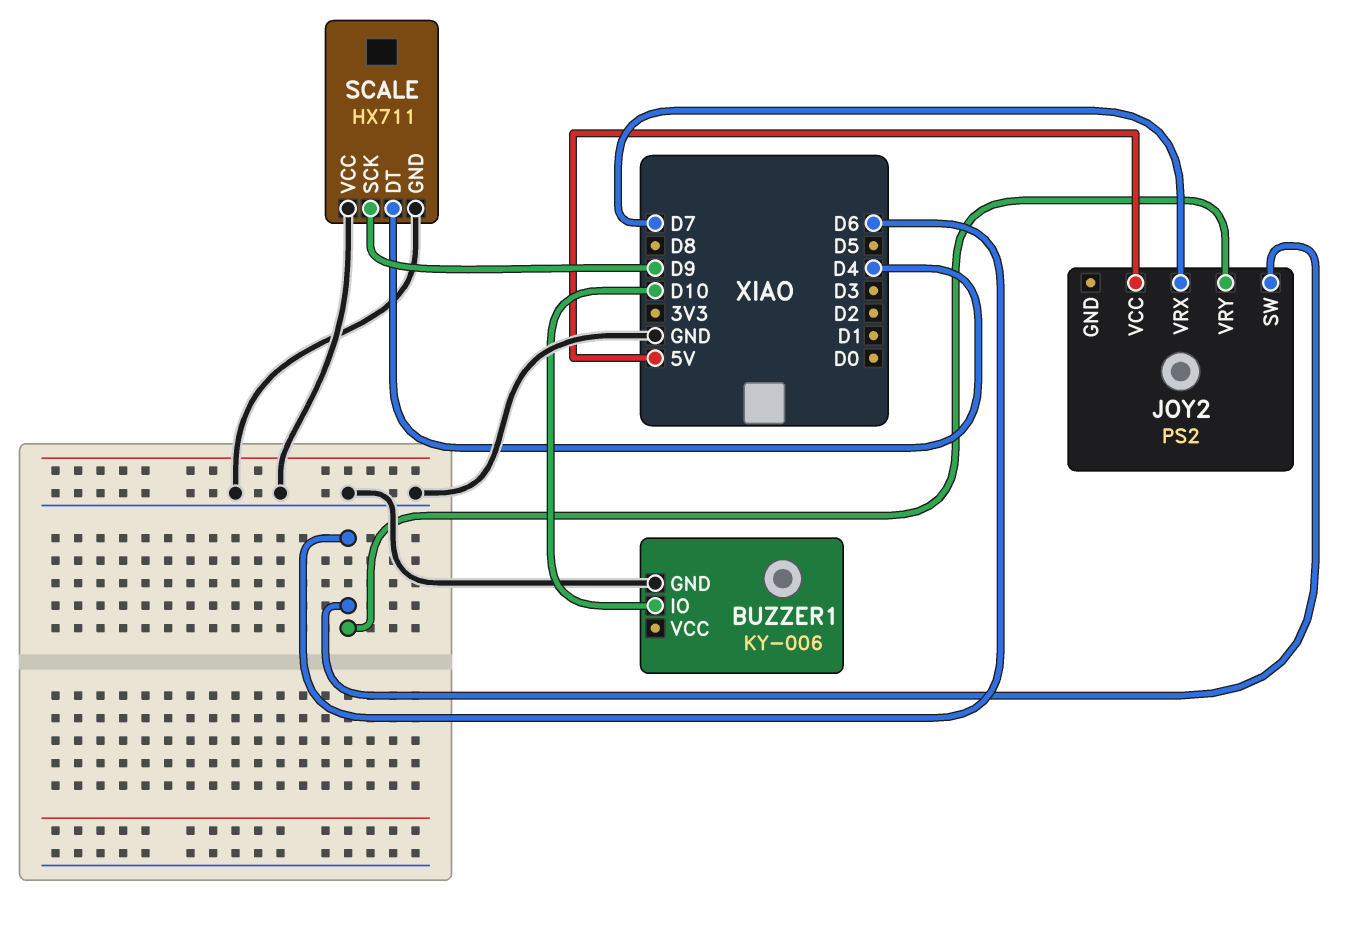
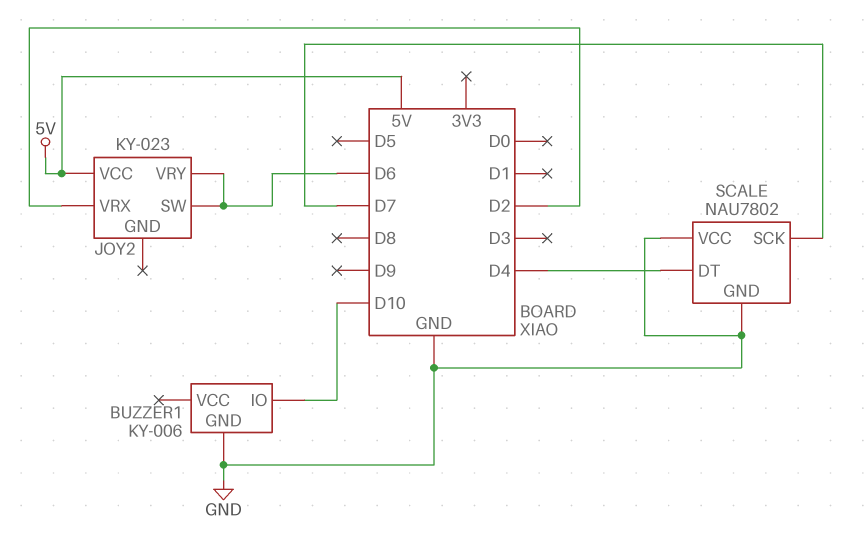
JOY2: PS2 -> KY-023
JOY2 pin VRX: D7 -> D2
SCALE: HX711 -> NAU7802
SCALE pin SCK: D9 -> D7

